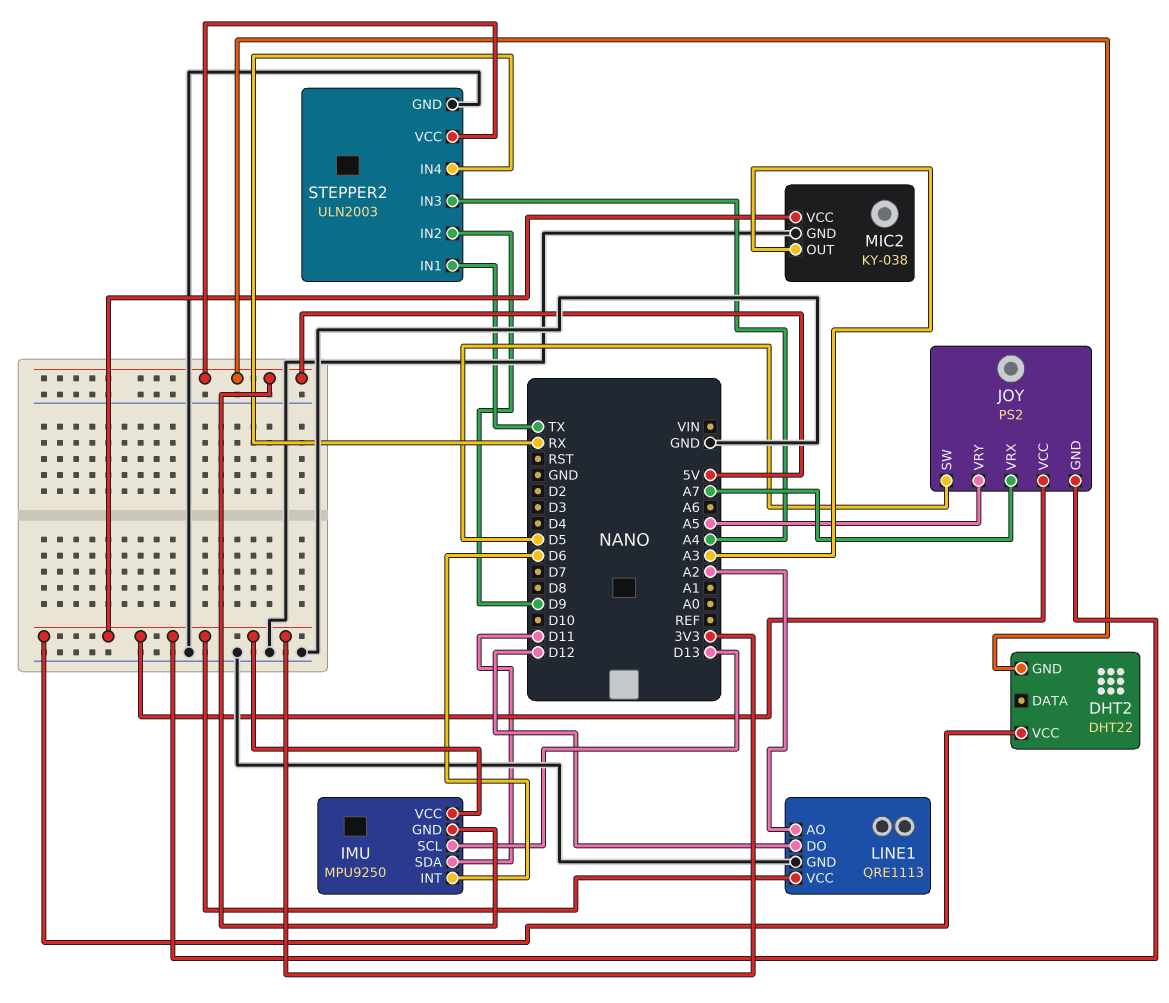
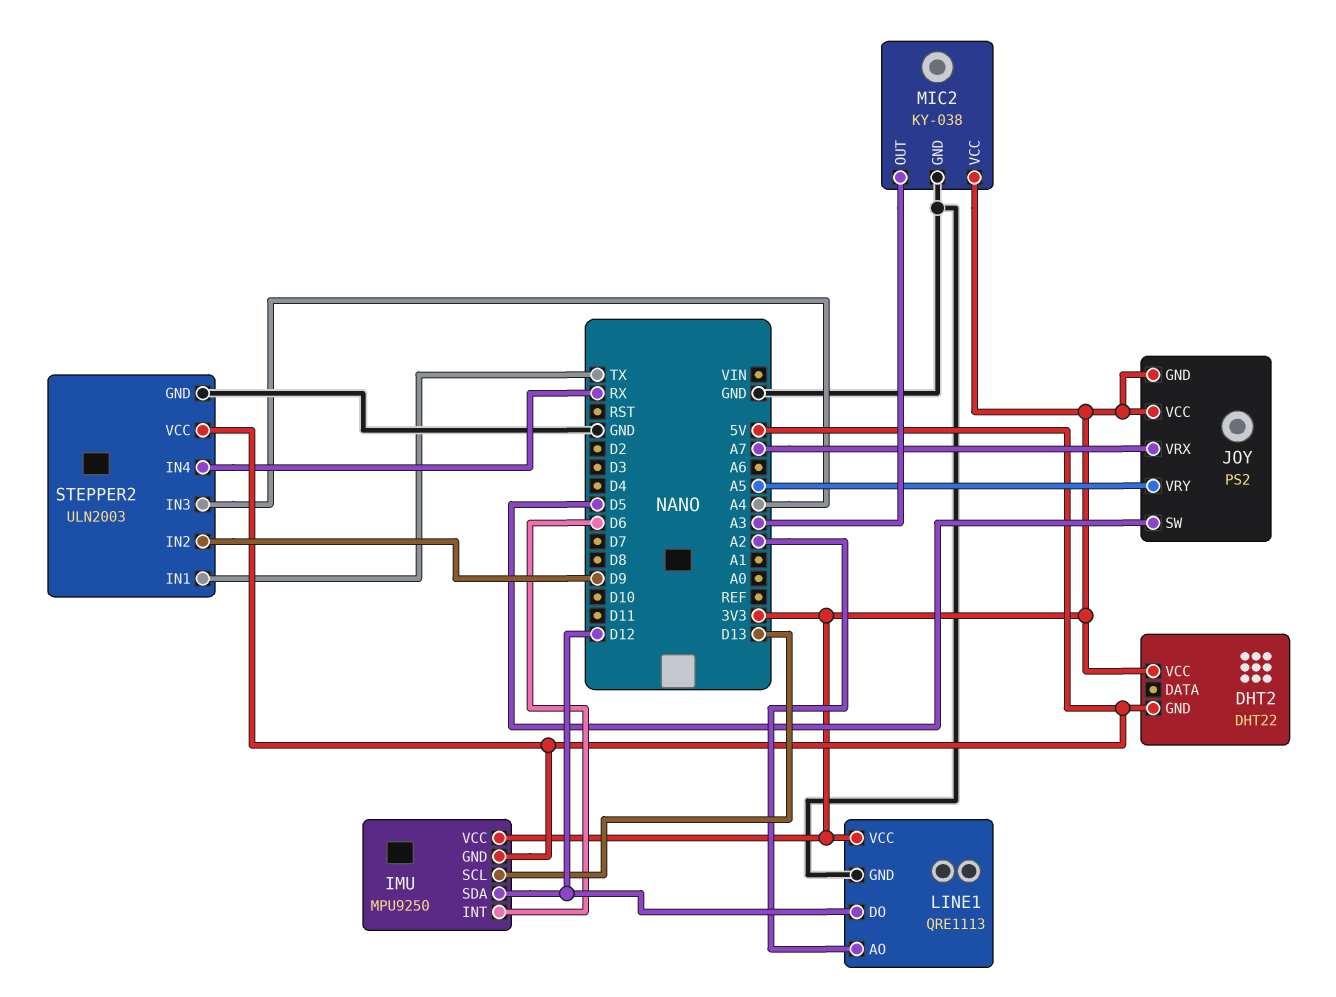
IMU pin SDA: D11 -> D12

